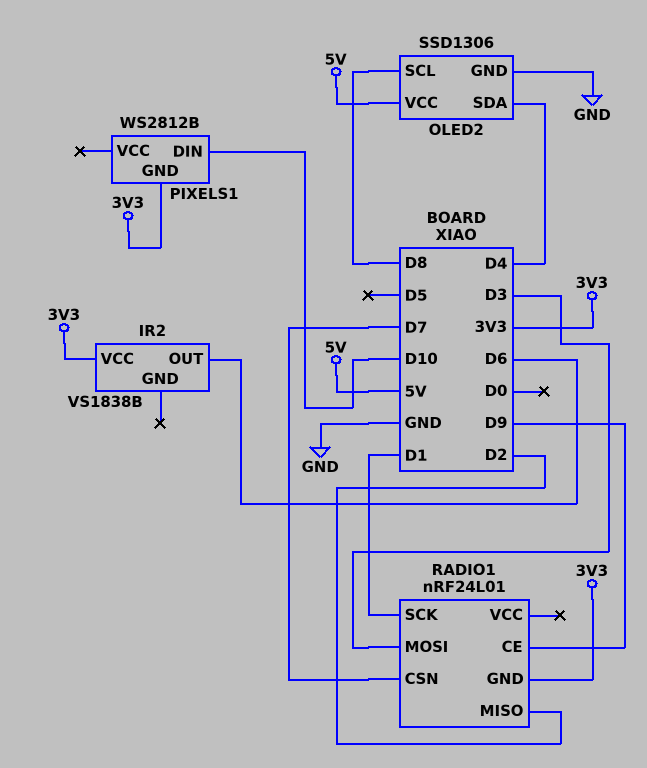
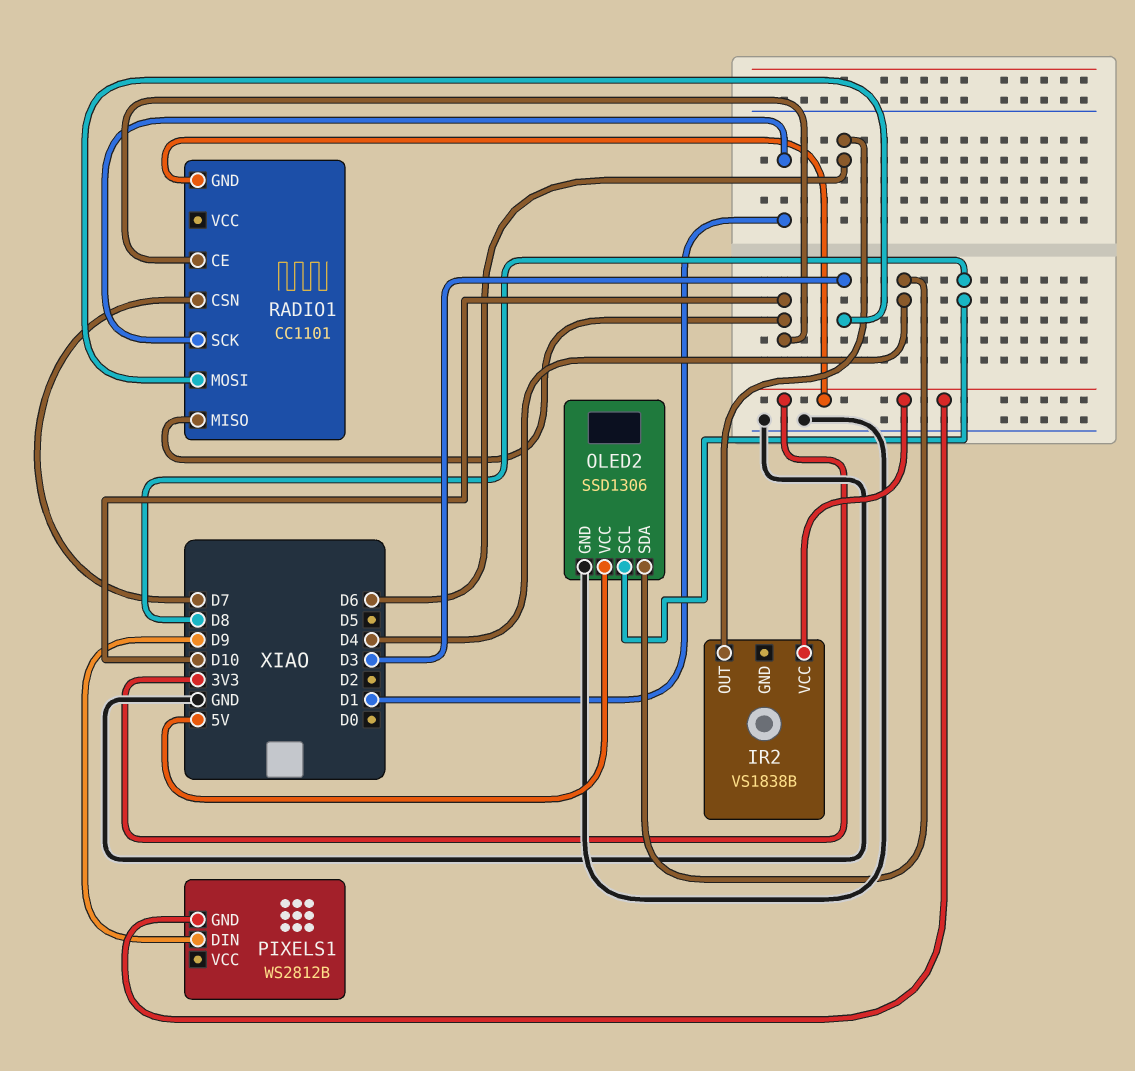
PIXELS1 pin DIN: D10 -> D9
RADIO1: nRF24L01 -> CC1101
RADIO1 pin CE: D9 -> D10
RADIO1 pin MISO: D2 -> D10

